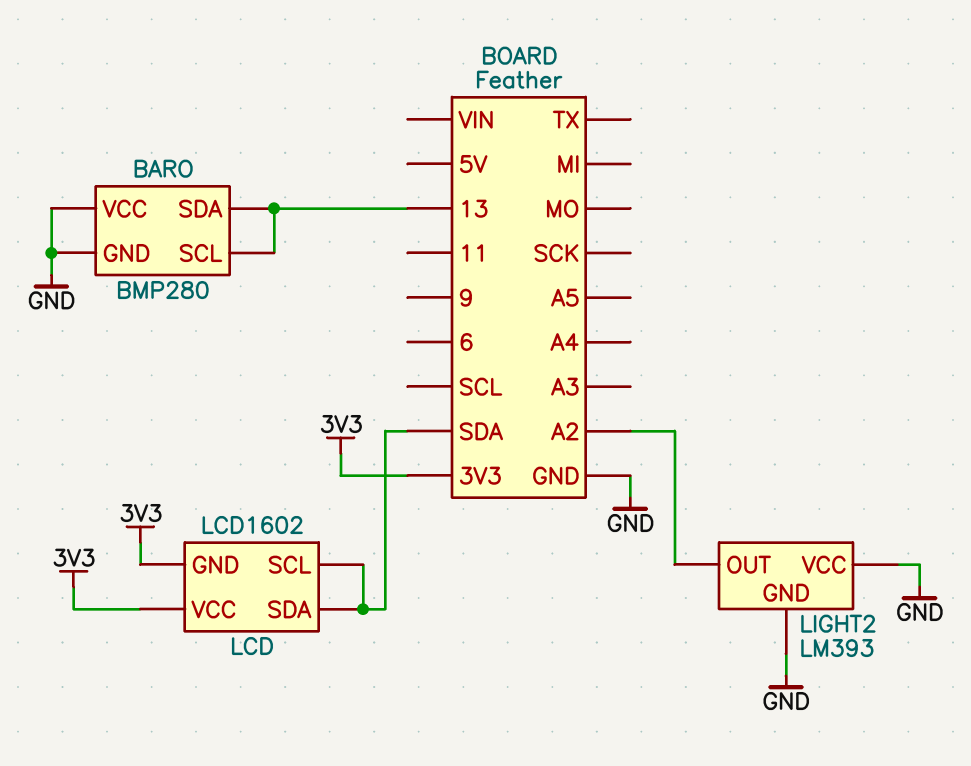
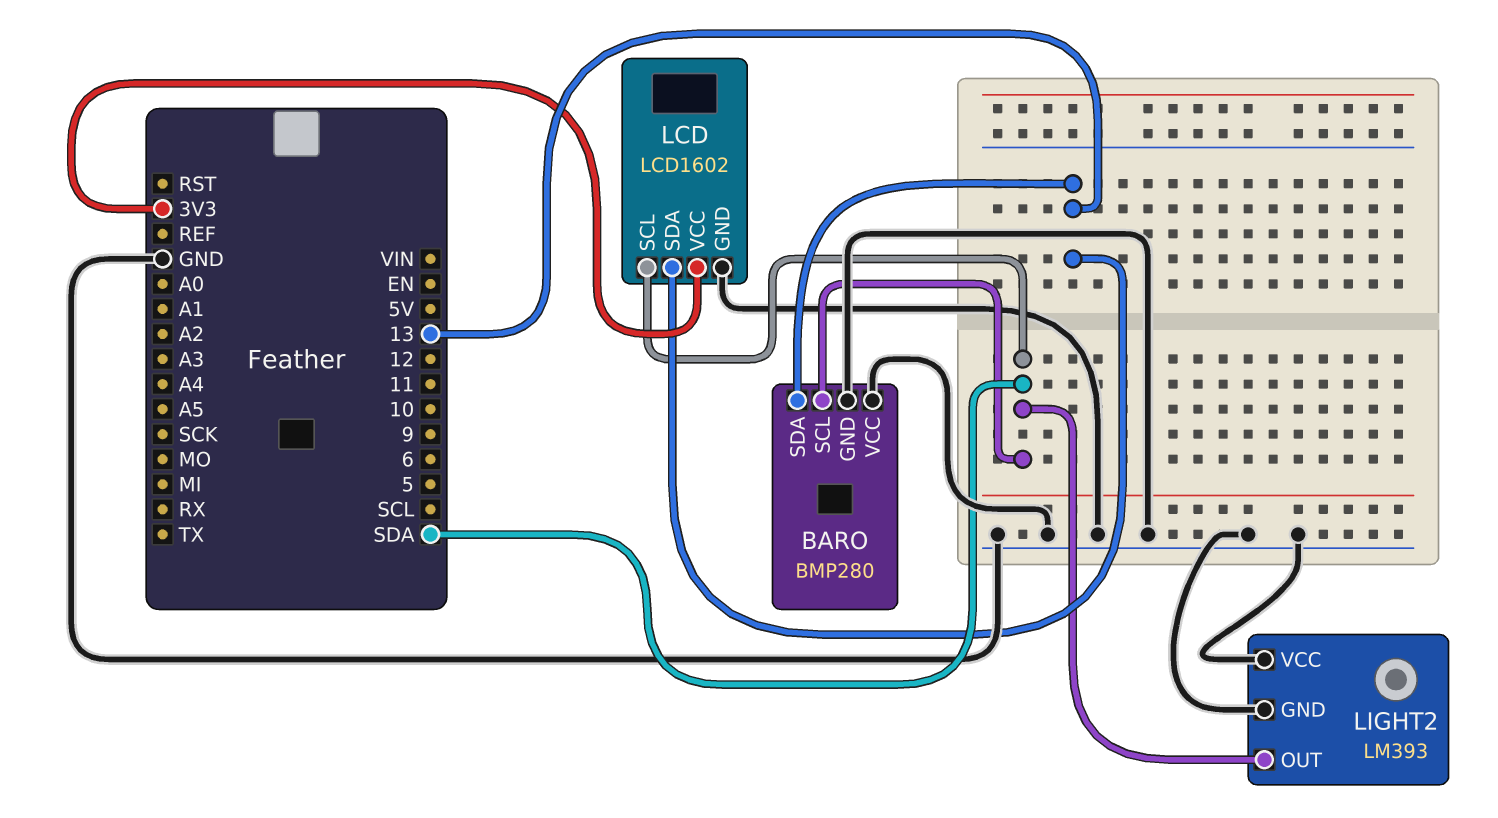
BARO pin SCL: 13 -> SDA
LCD pin GND: 3V3 -> GND
LCD pin SDA: SDA -> 13
LIGHT2 pin OUT: A2 -> SDA

